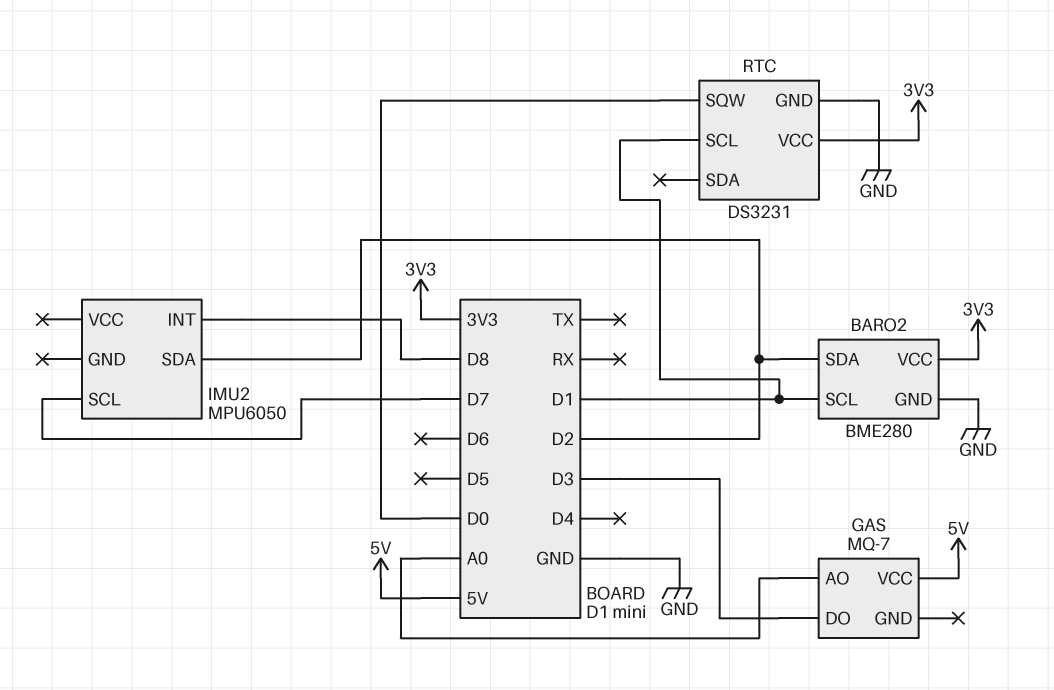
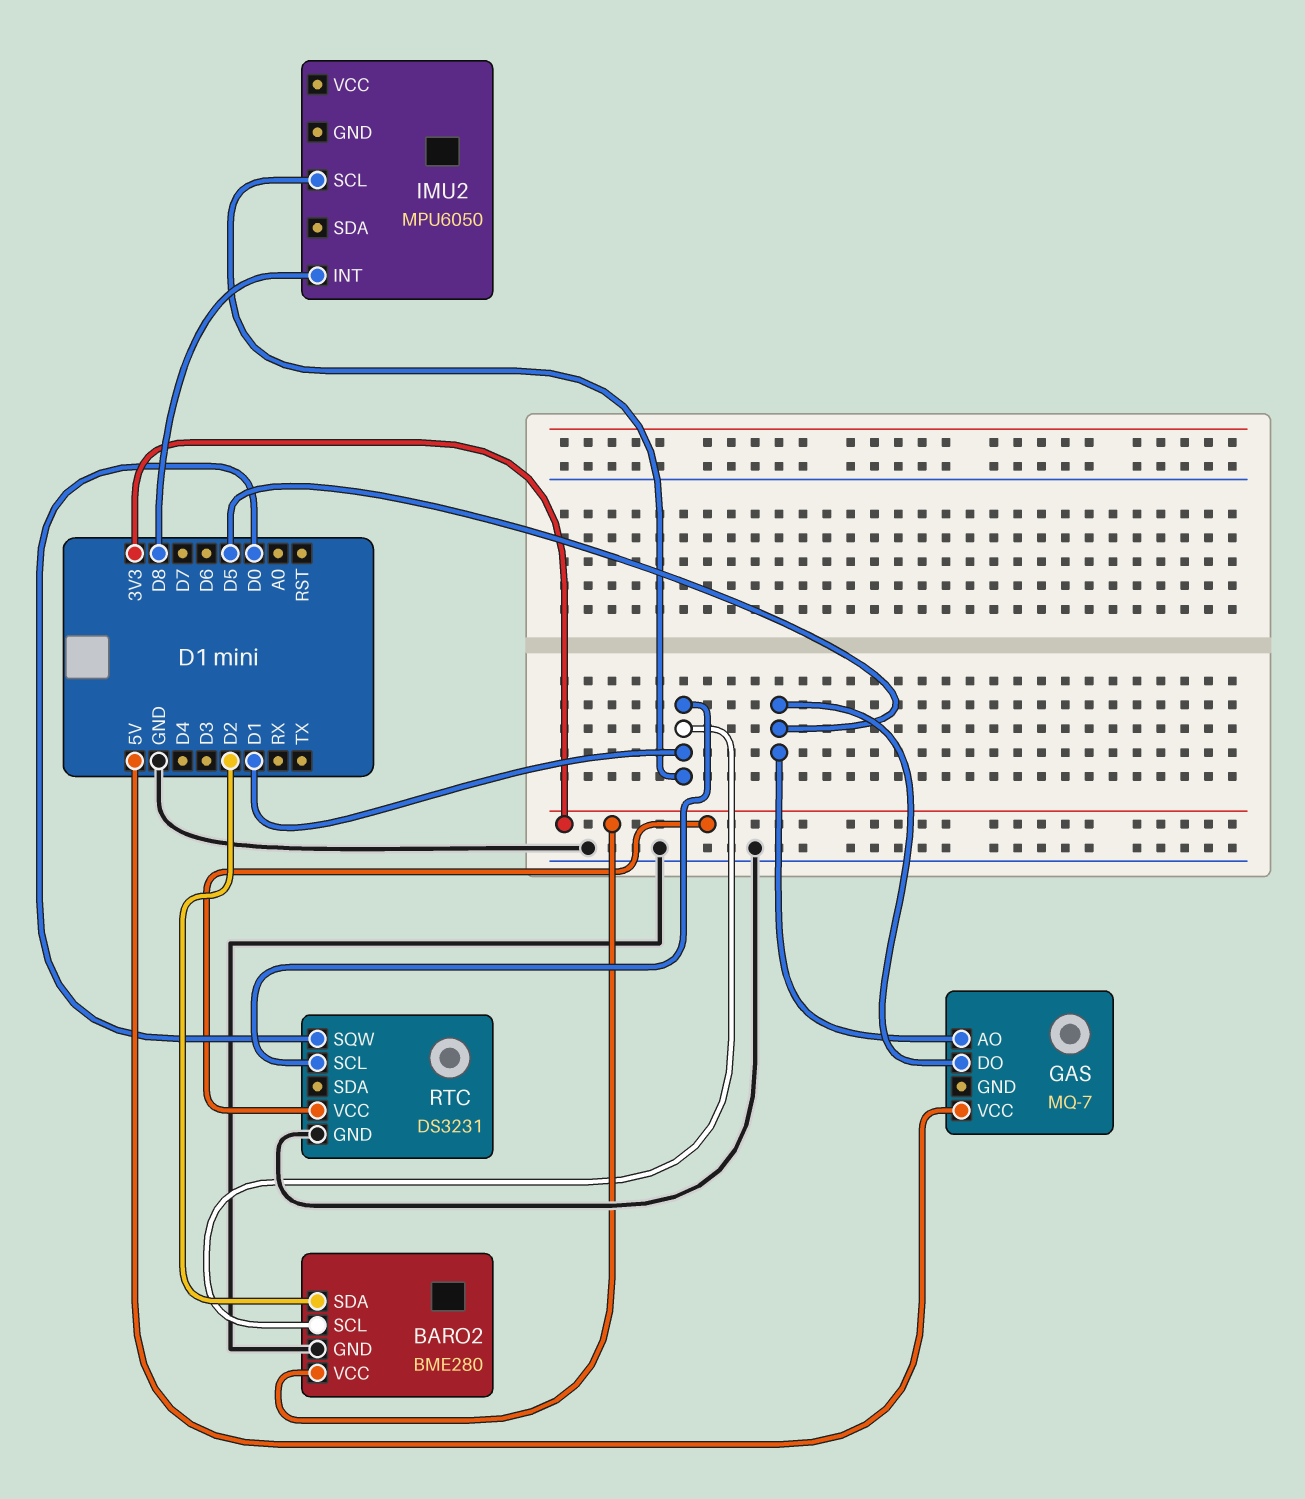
GAS pin AO: A0 -> D5
GAS pin DO: D3 -> D5
IMU2 pin SCL: D7 -> D1
IMU2 pin SDA: D2 -> none

